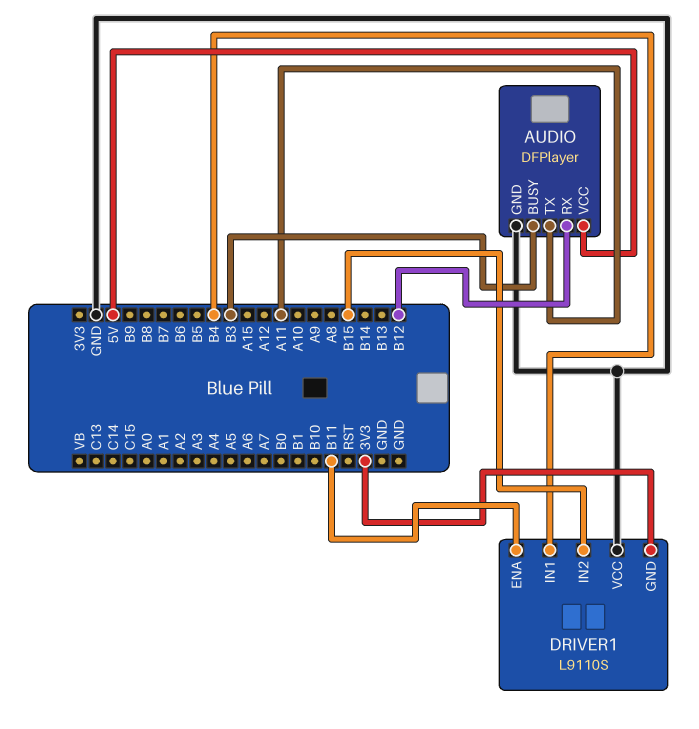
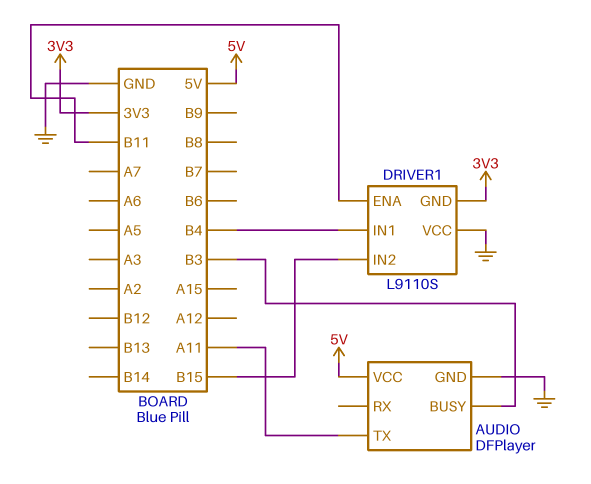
AUDIO pin RX: B12 -> none

